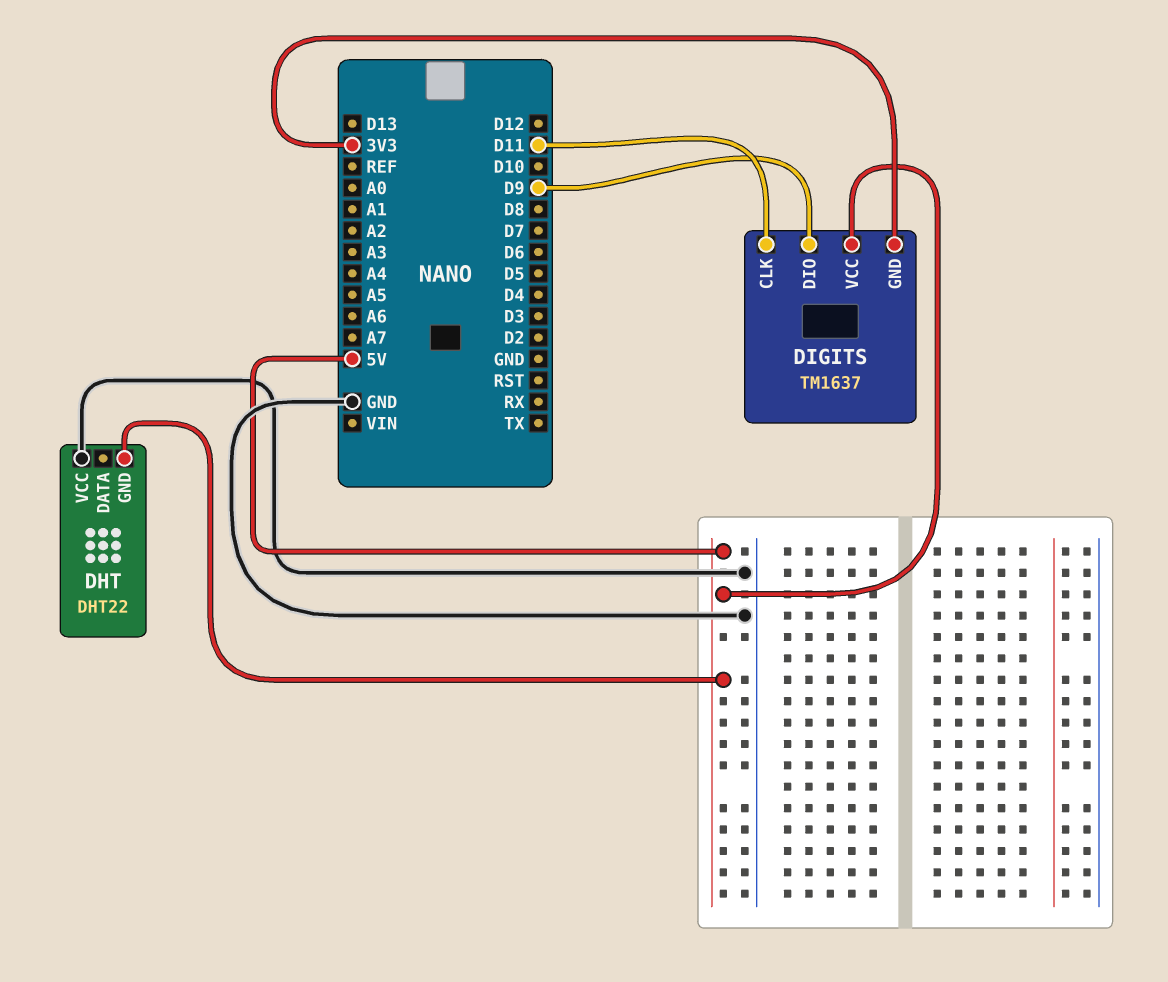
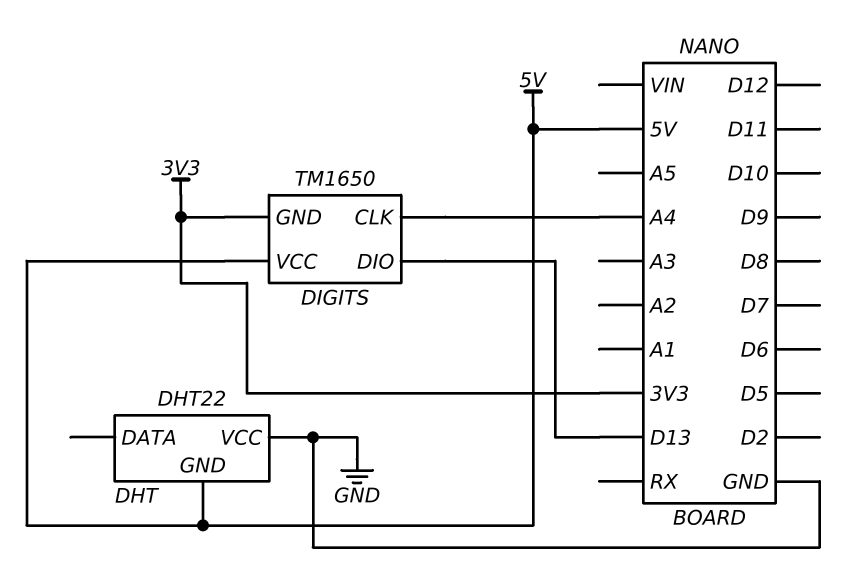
DIGITS: TM1637 -> TM1650
DIGITS pin CLK: D11 -> A4
DIGITS pin DIO: D9 -> D13

